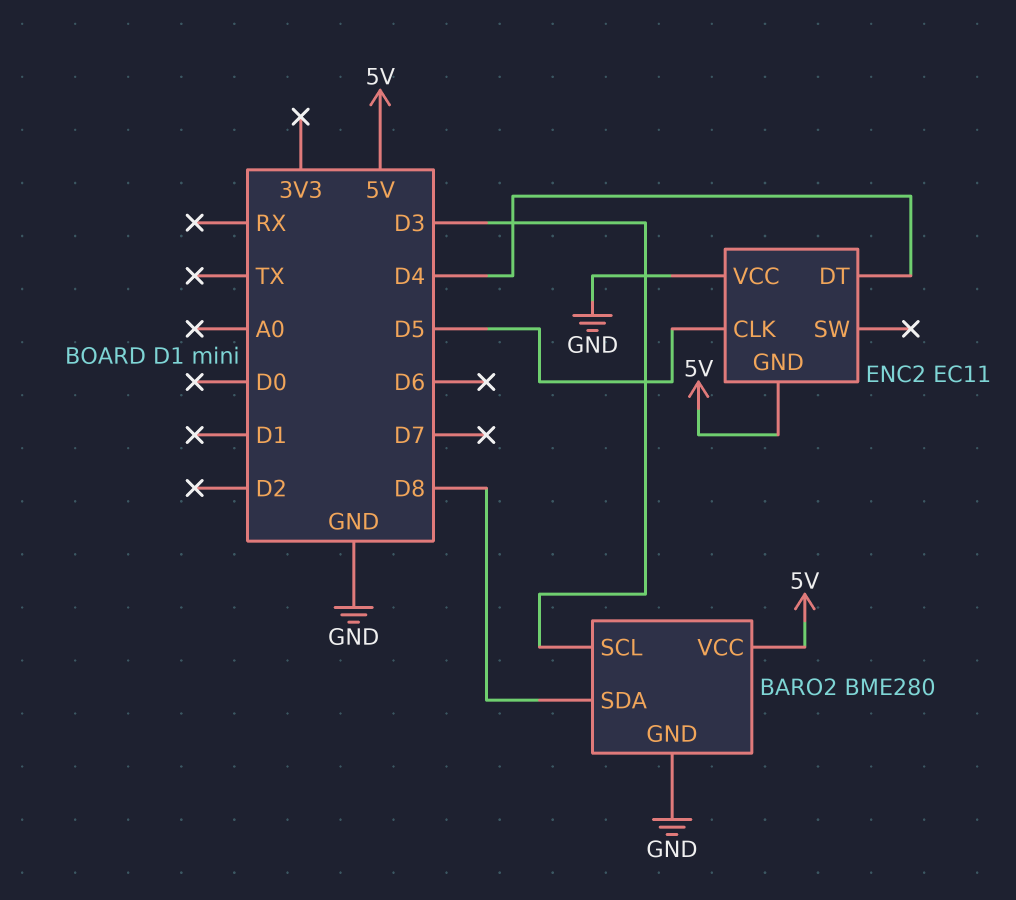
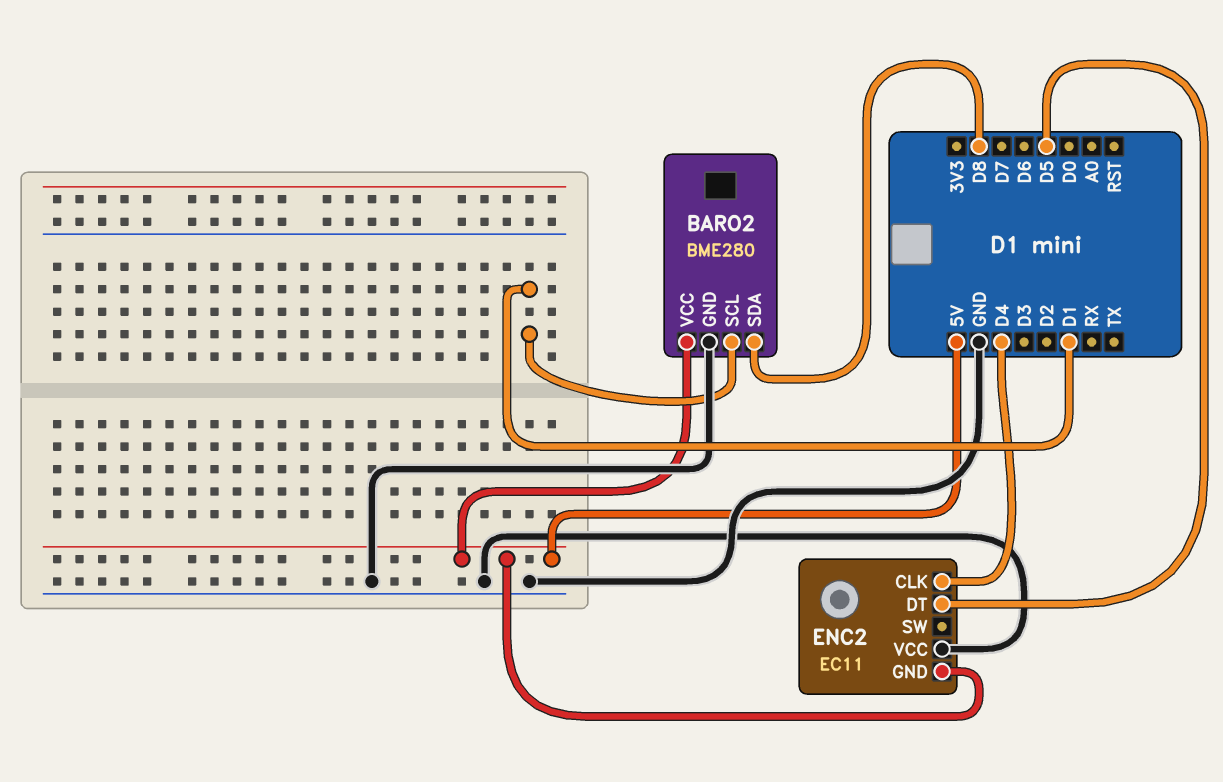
BARO2 pin SCL: D3 -> D1
ENC2 pin CLK: D5 -> D4
ENC2 pin DT: D4 -> D5

